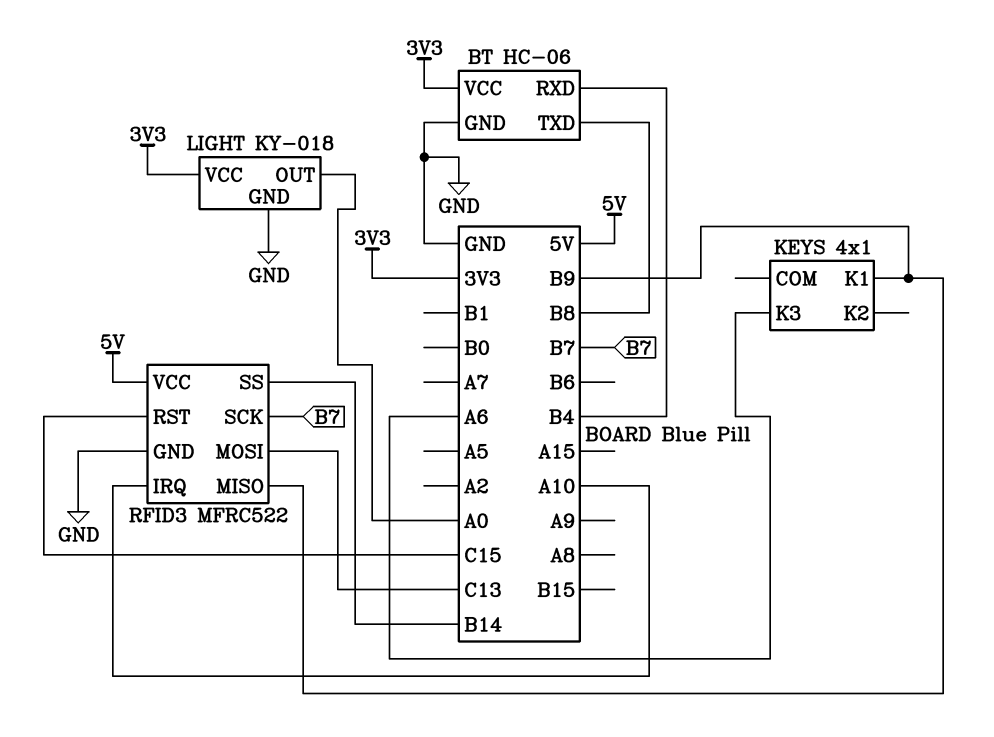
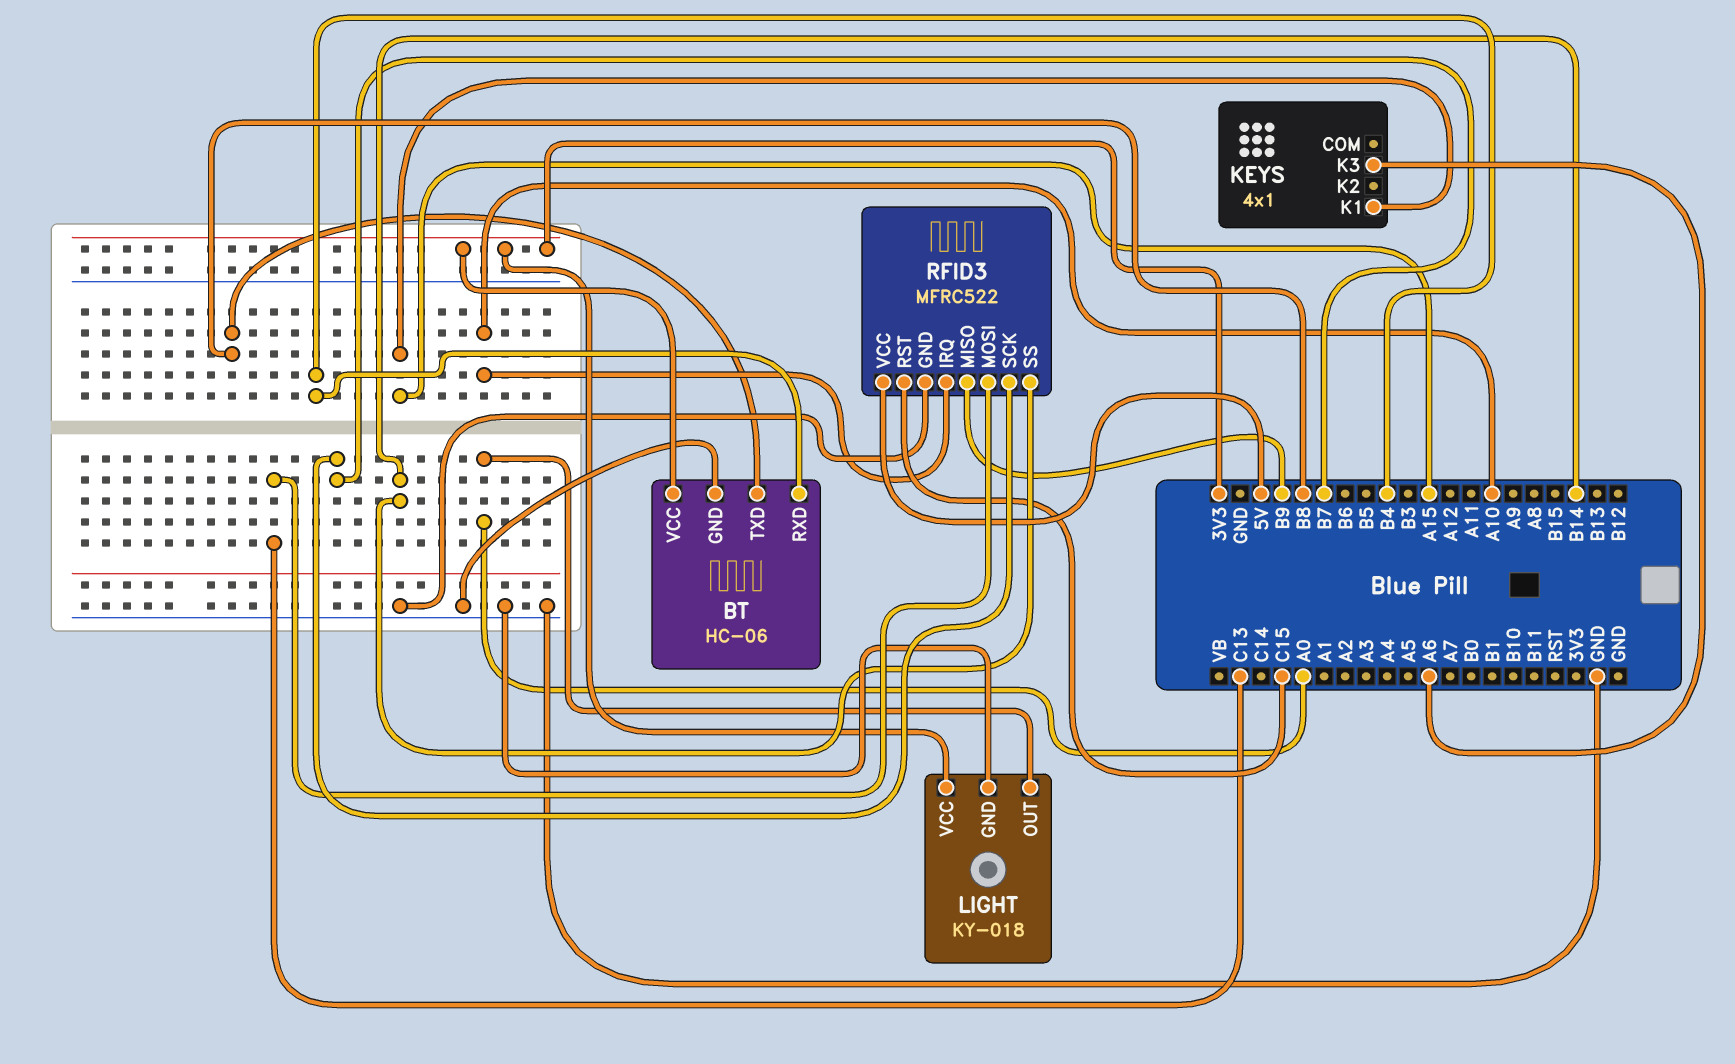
KEYS pin K1: B9 -> A15

